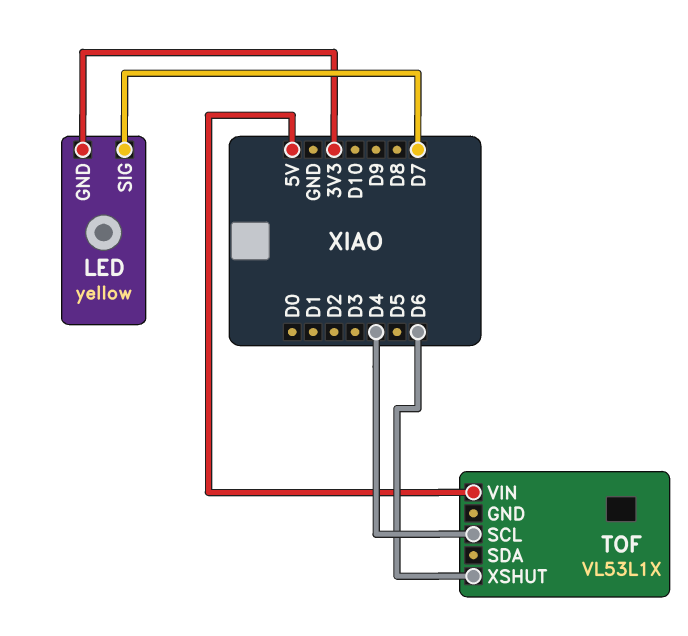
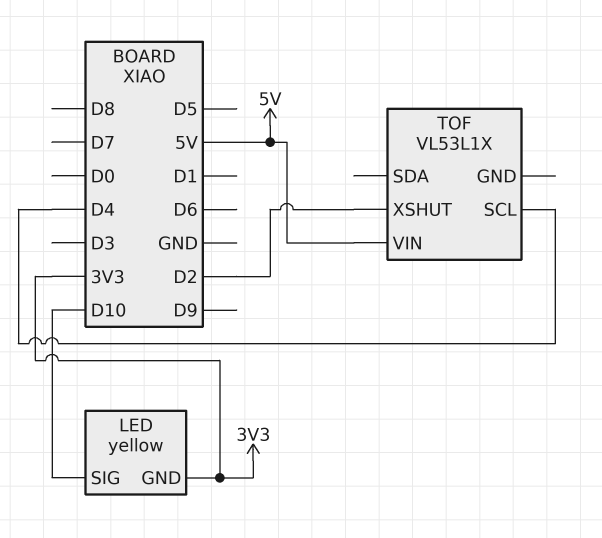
LED pin SIG: D7 -> D10
TOF pin XSHUT: D6 -> D2

